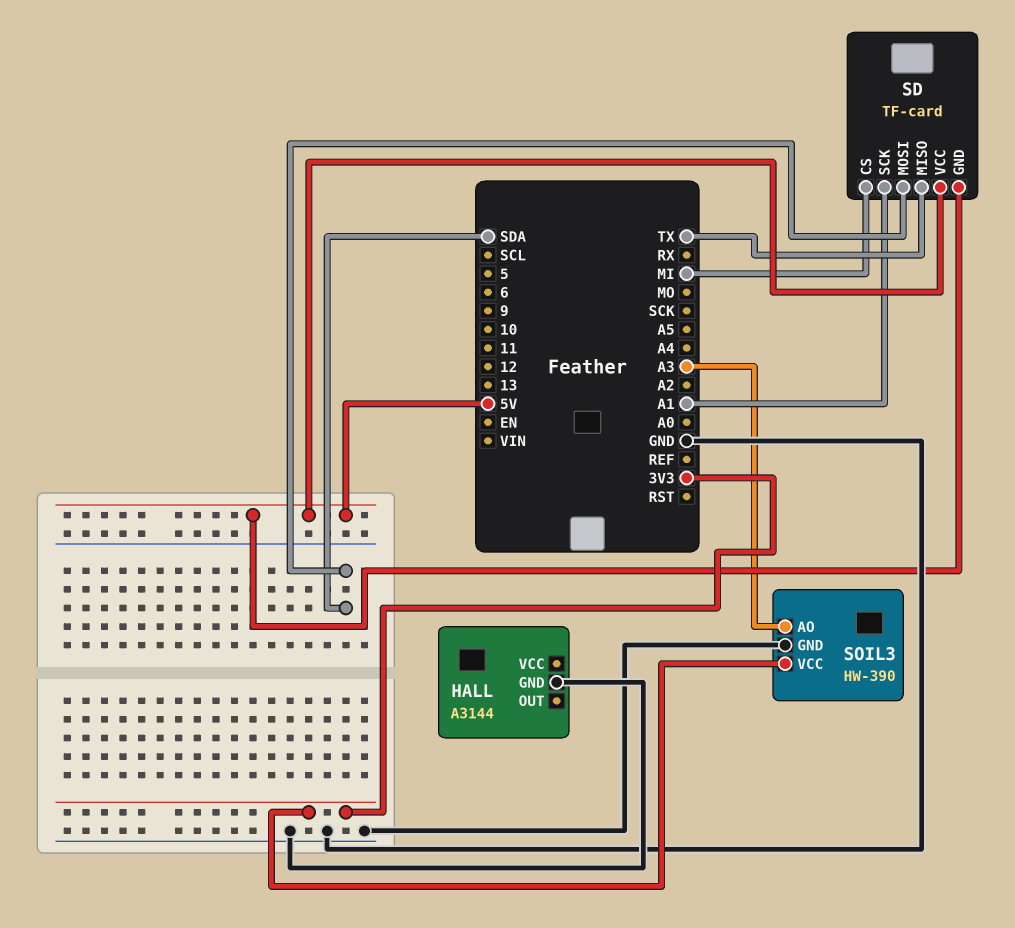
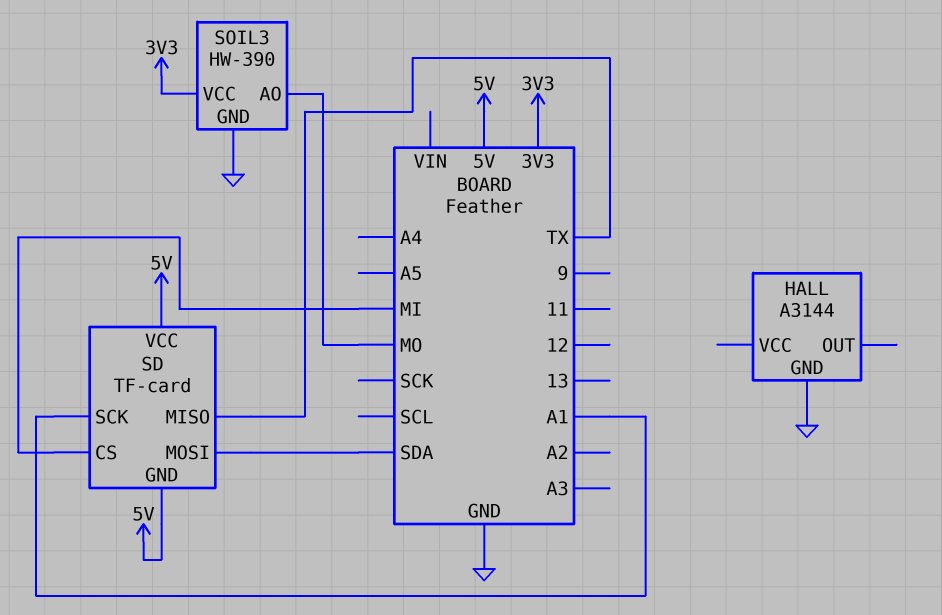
SOIL3 pin AO: A3 -> MO

